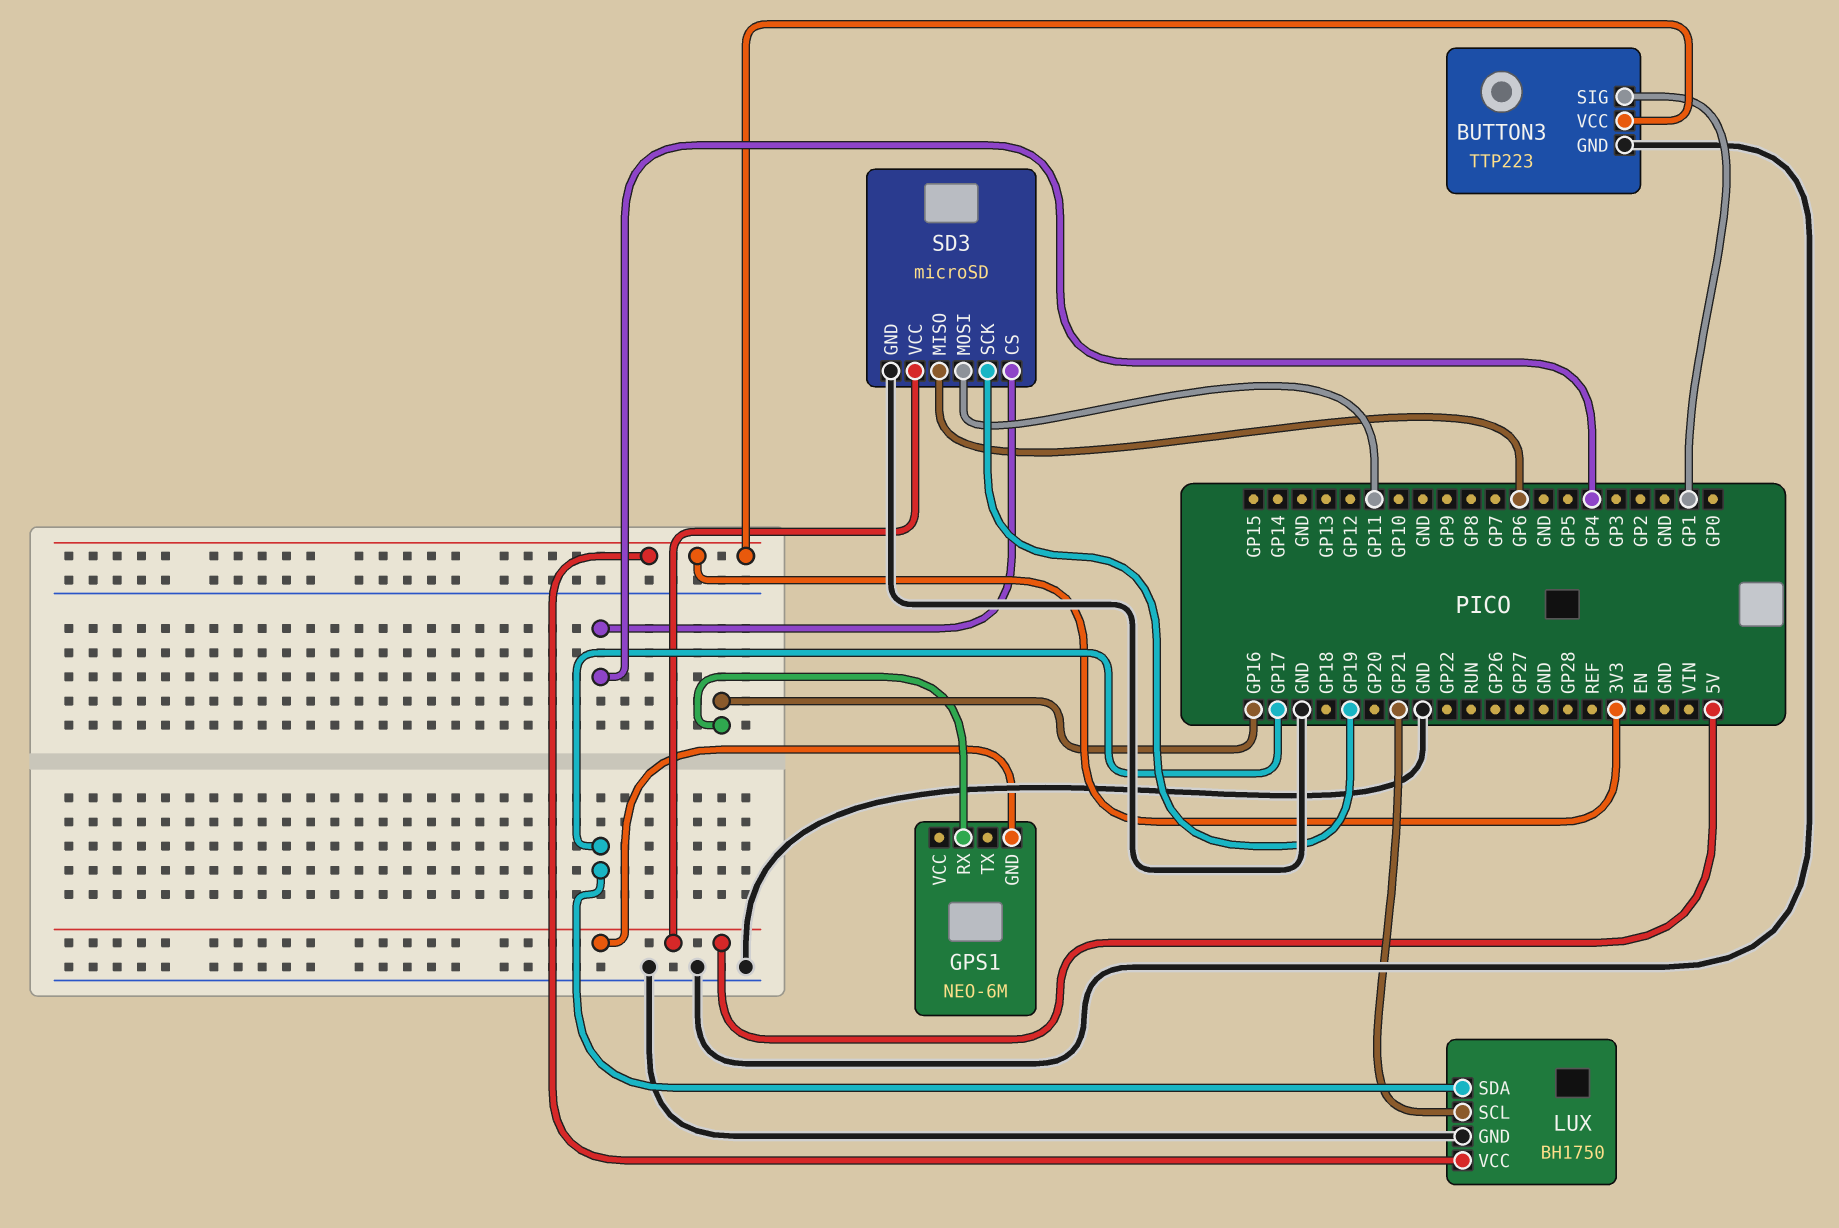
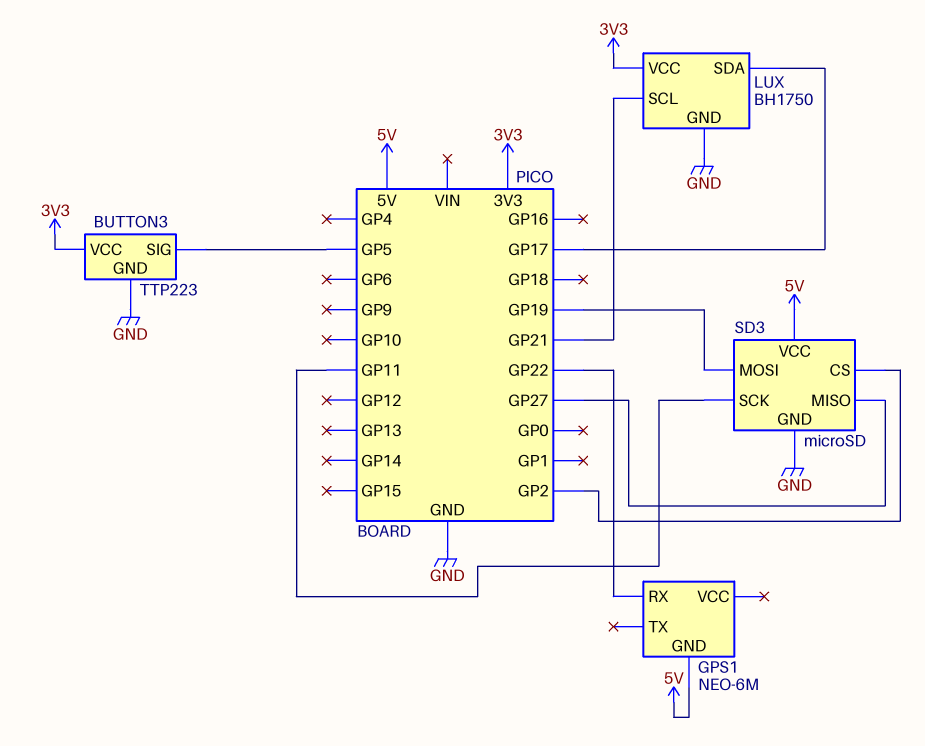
BUTTON3 pin SIG: GP1 -> GP5
GPS1 pin RX: GP16 -> GP22
SD3 pin CS: GP4 -> GP2
SD3 pin MISO: GP6 -> GP27
SD3 pin MOSI: GP11 -> GP19
SD3 pin SCK: GP19 -> GP11

